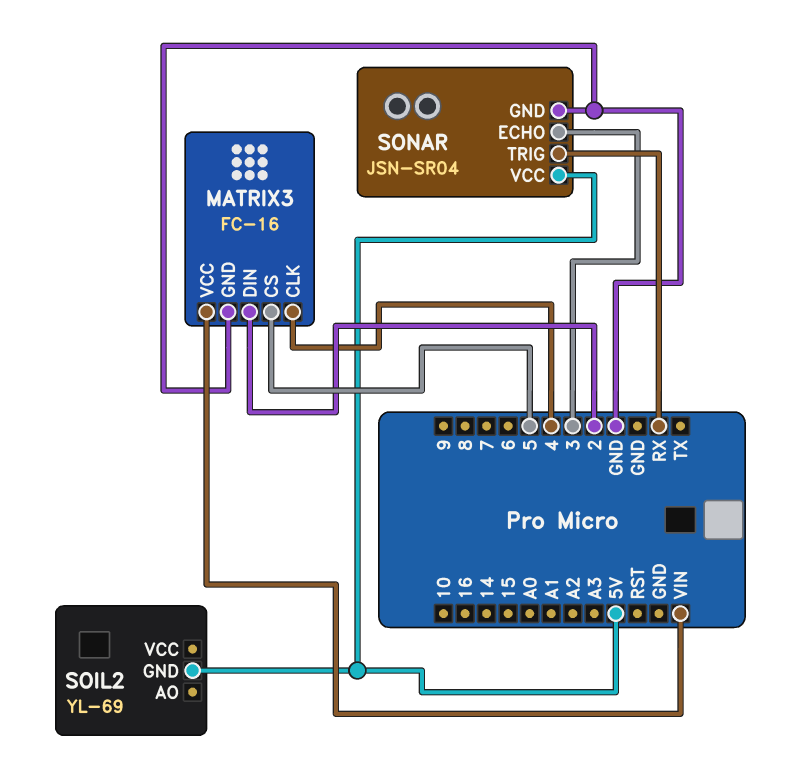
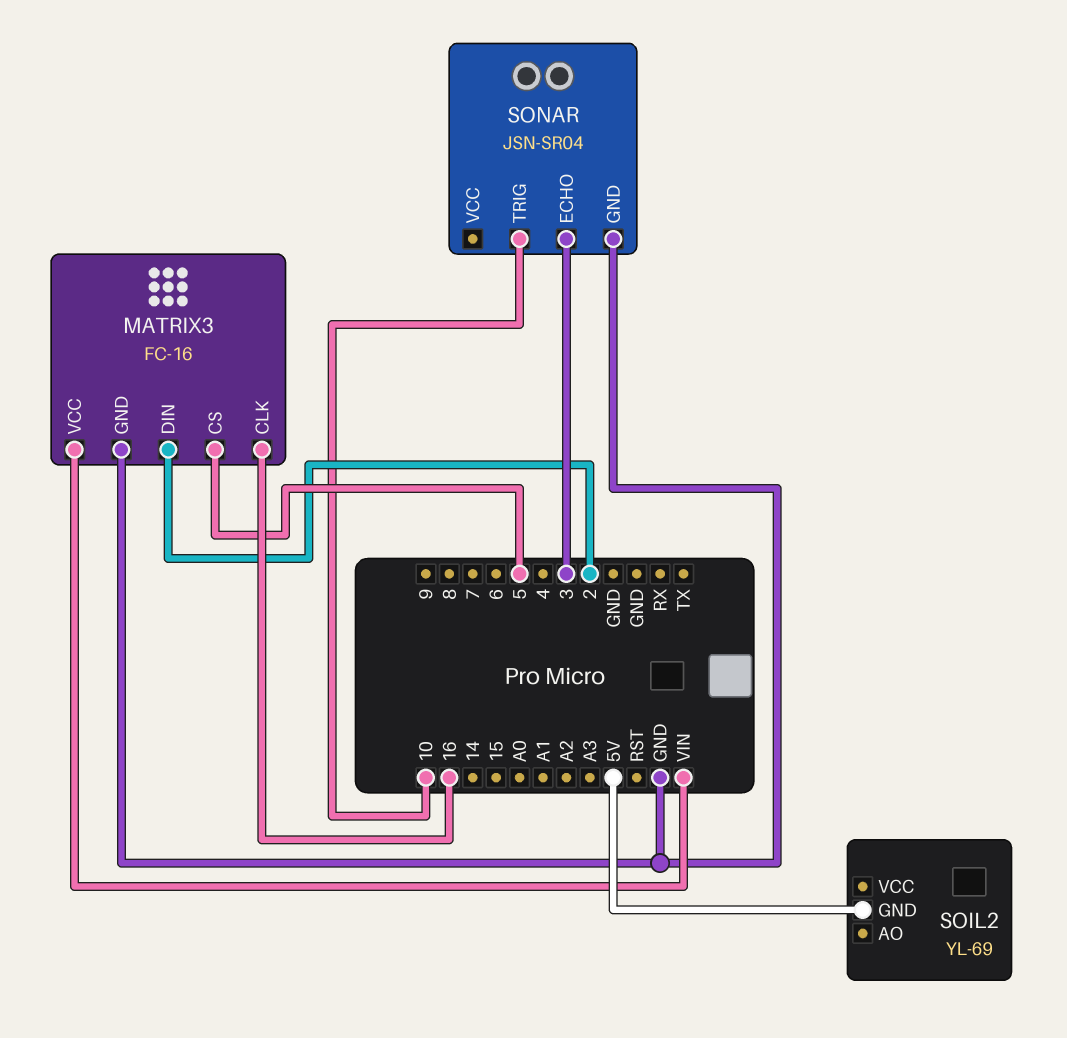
MATRIX3 pin CLK: 4 -> 16
SONAR pin TRIG: RX -> 10
SONAR pin VCC: 5V -> none

